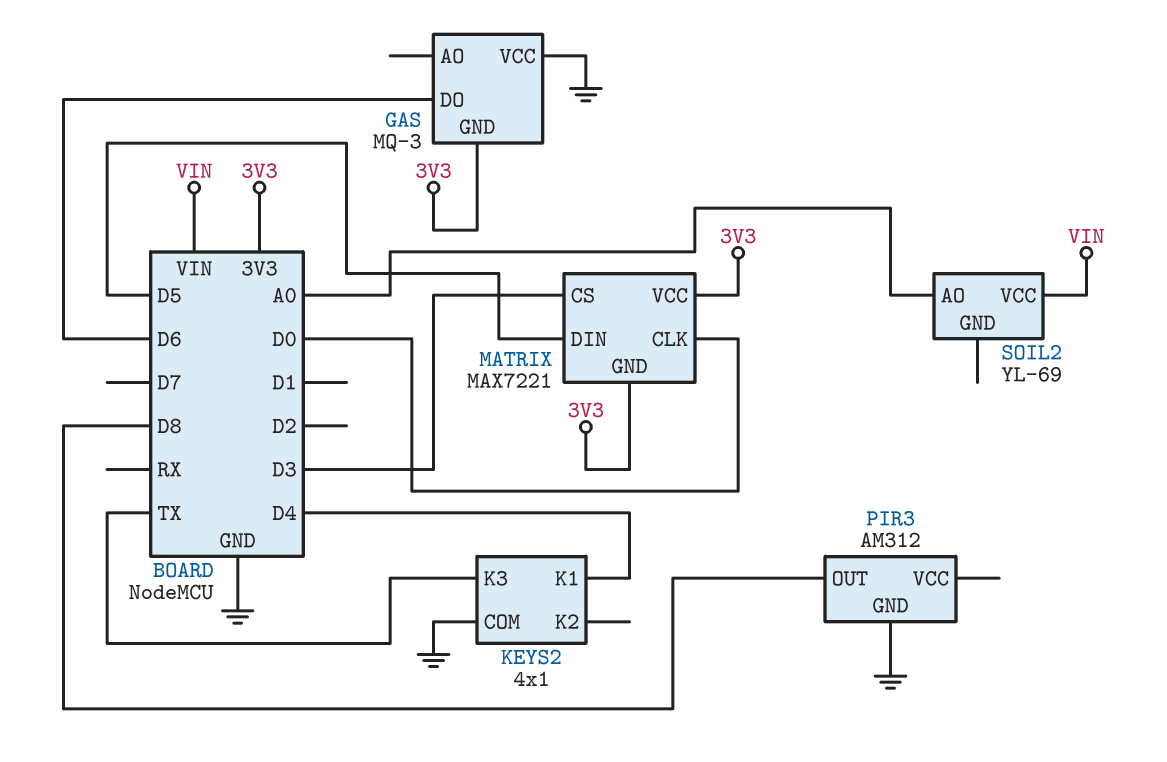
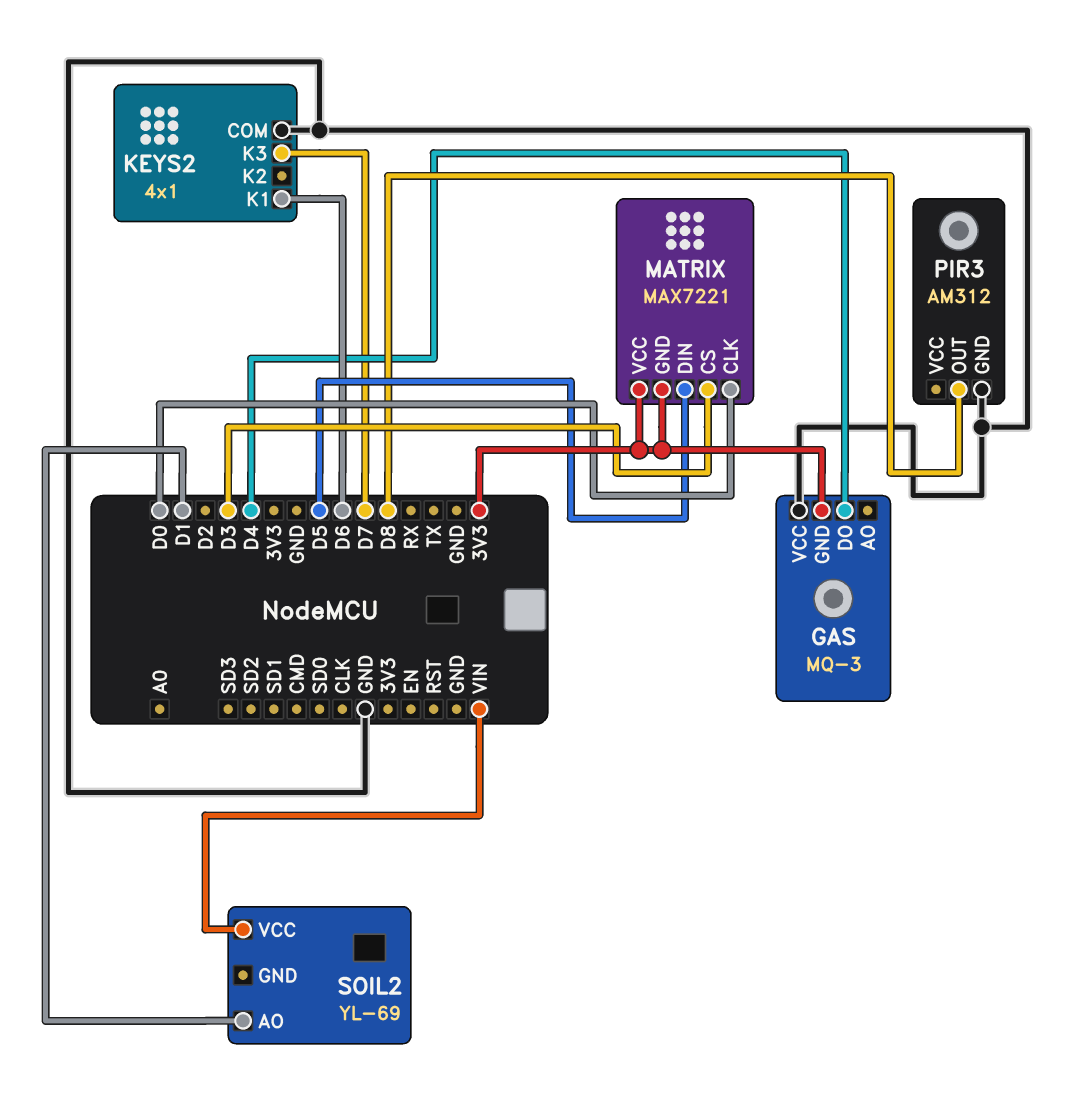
GAS pin DO: D6 -> D4
KEYS2 pin K1: D4 -> D6
KEYS2 pin K3: TX -> D7
SOIL2 pin AO: A0 -> D1

